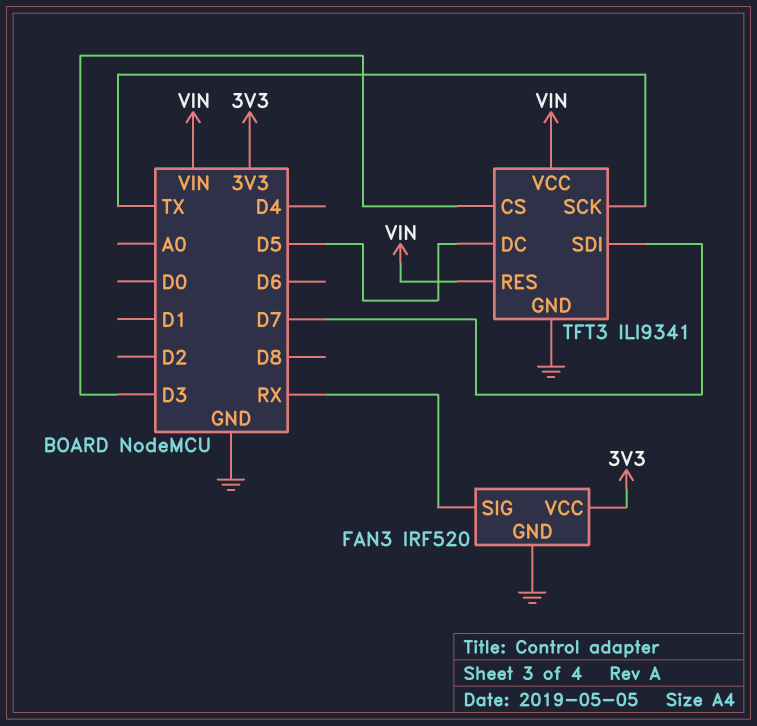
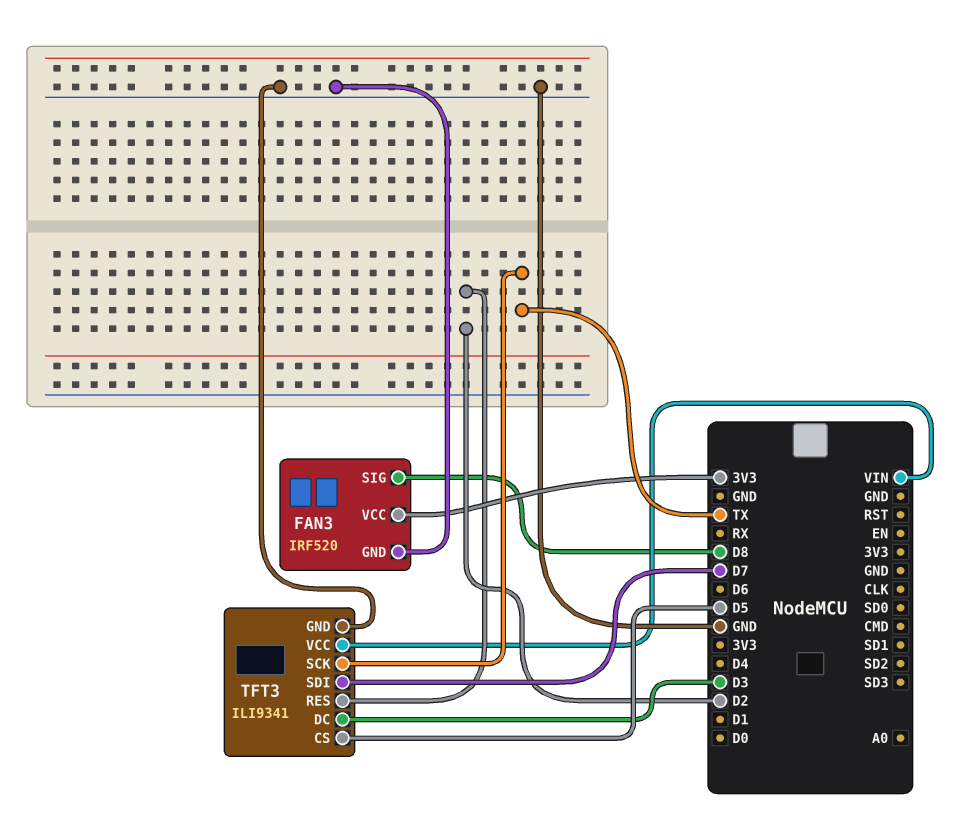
FAN3 pin SIG: RX -> D8
TFT3 pin CS: D3 -> D5
TFT3 pin DC: D5 -> D3
TFT3 pin RES: VIN -> D2

